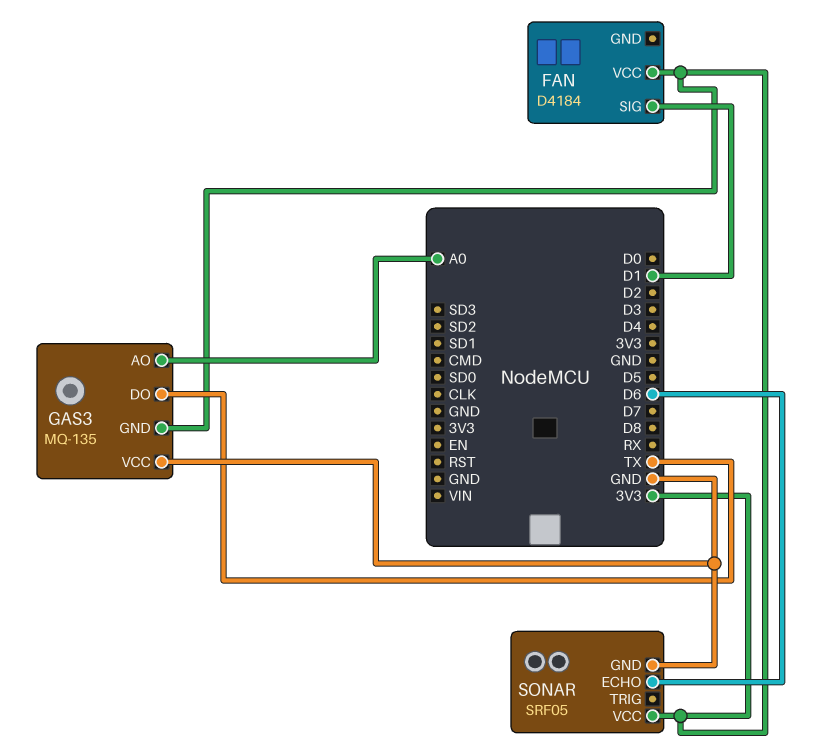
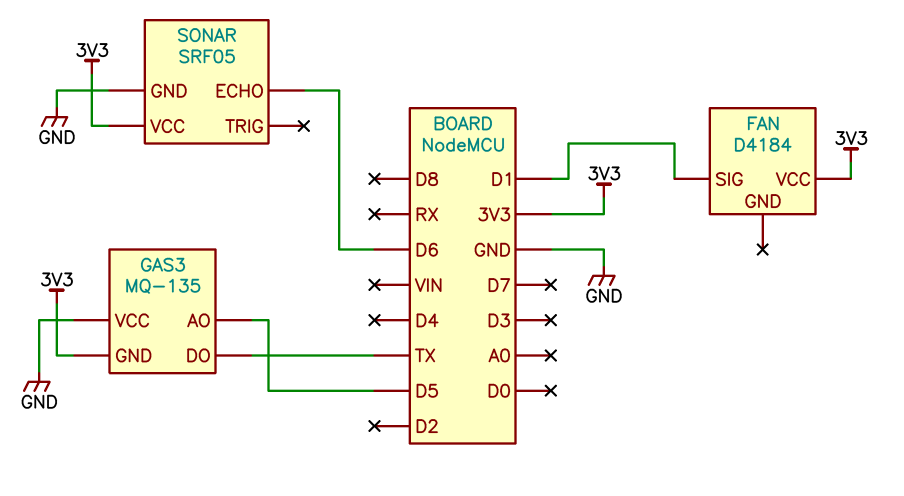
GAS3 pin AO: A0 -> D5

